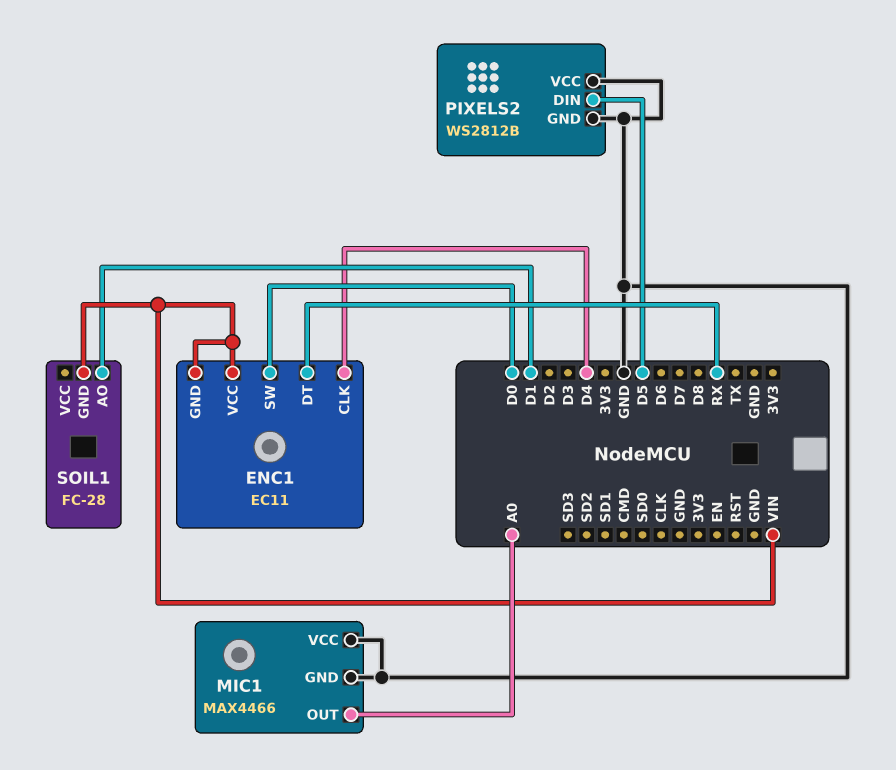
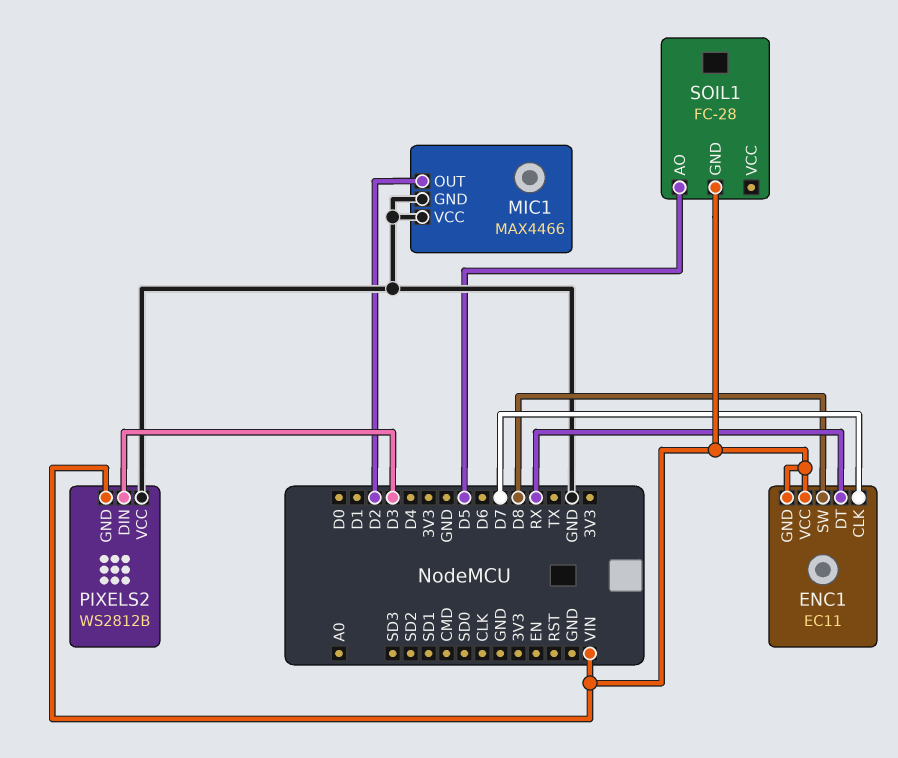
ENC1 pin CLK: D4 -> D7
ENC1 pin SW: D0 -> D8
MIC1 pin OUT: A0 -> D2
PIXELS2 pin DIN: D5 -> D3
PIXELS2 pin GND: GND -> VIN
SOIL1 pin AO: D1 -> D5

